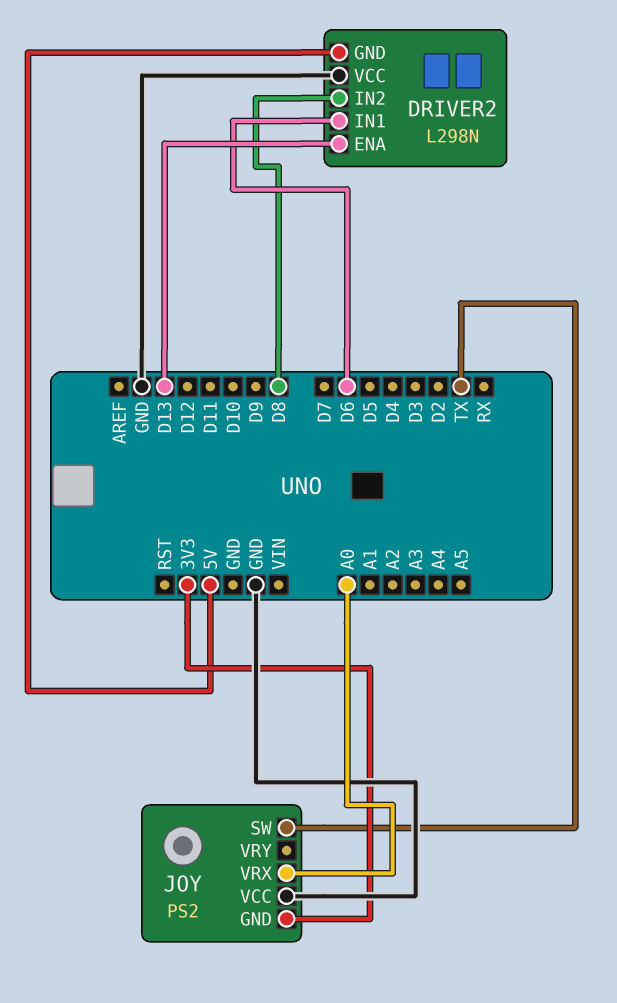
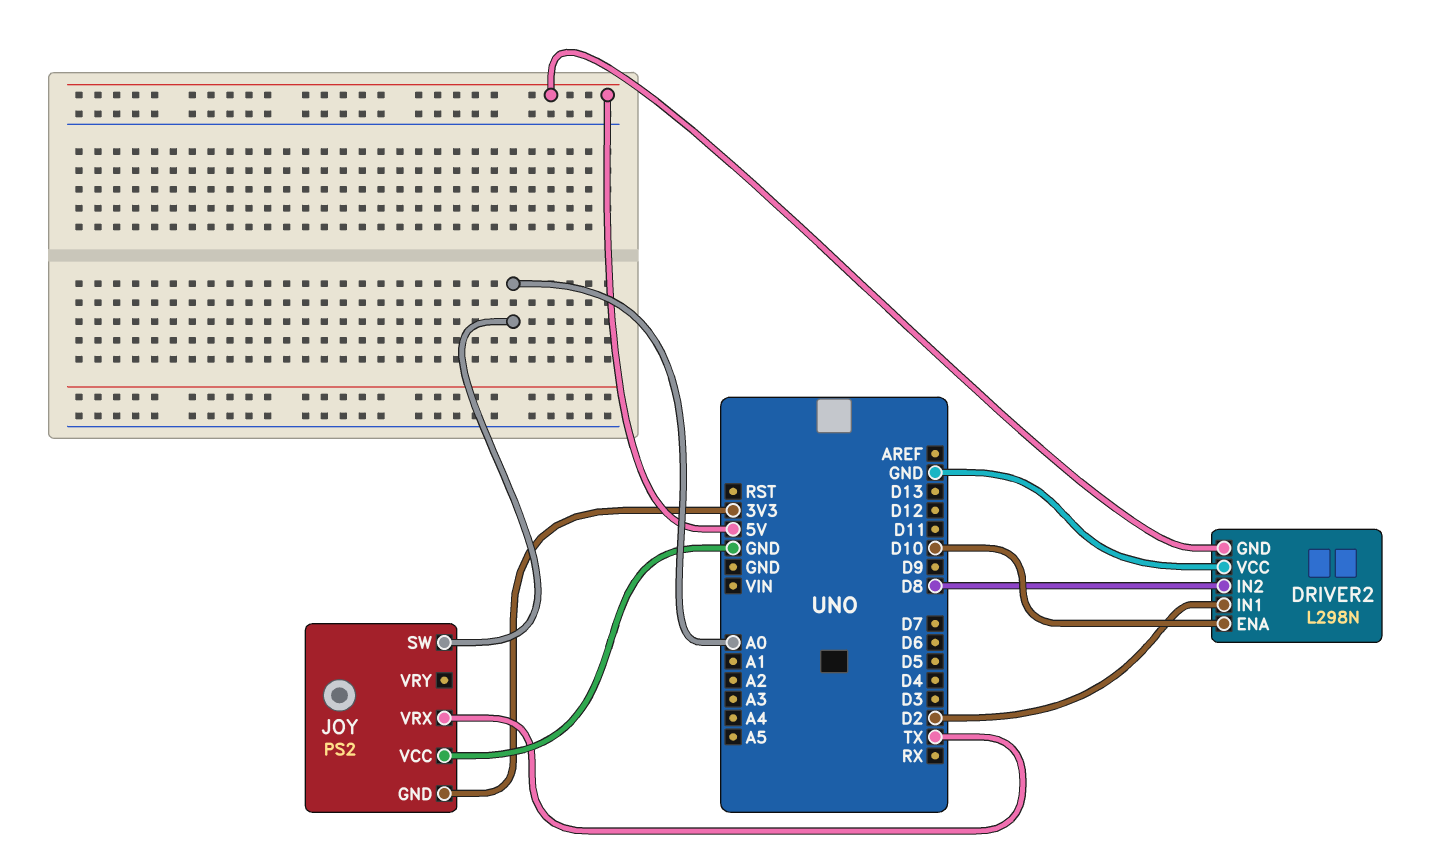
DRIVER2 pin ENA: D13 -> D10
DRIVER2 pin IN1: D6 -> D2
JOY pin SW: TX -> A0
JOY pin VRX: A0 -> TX

